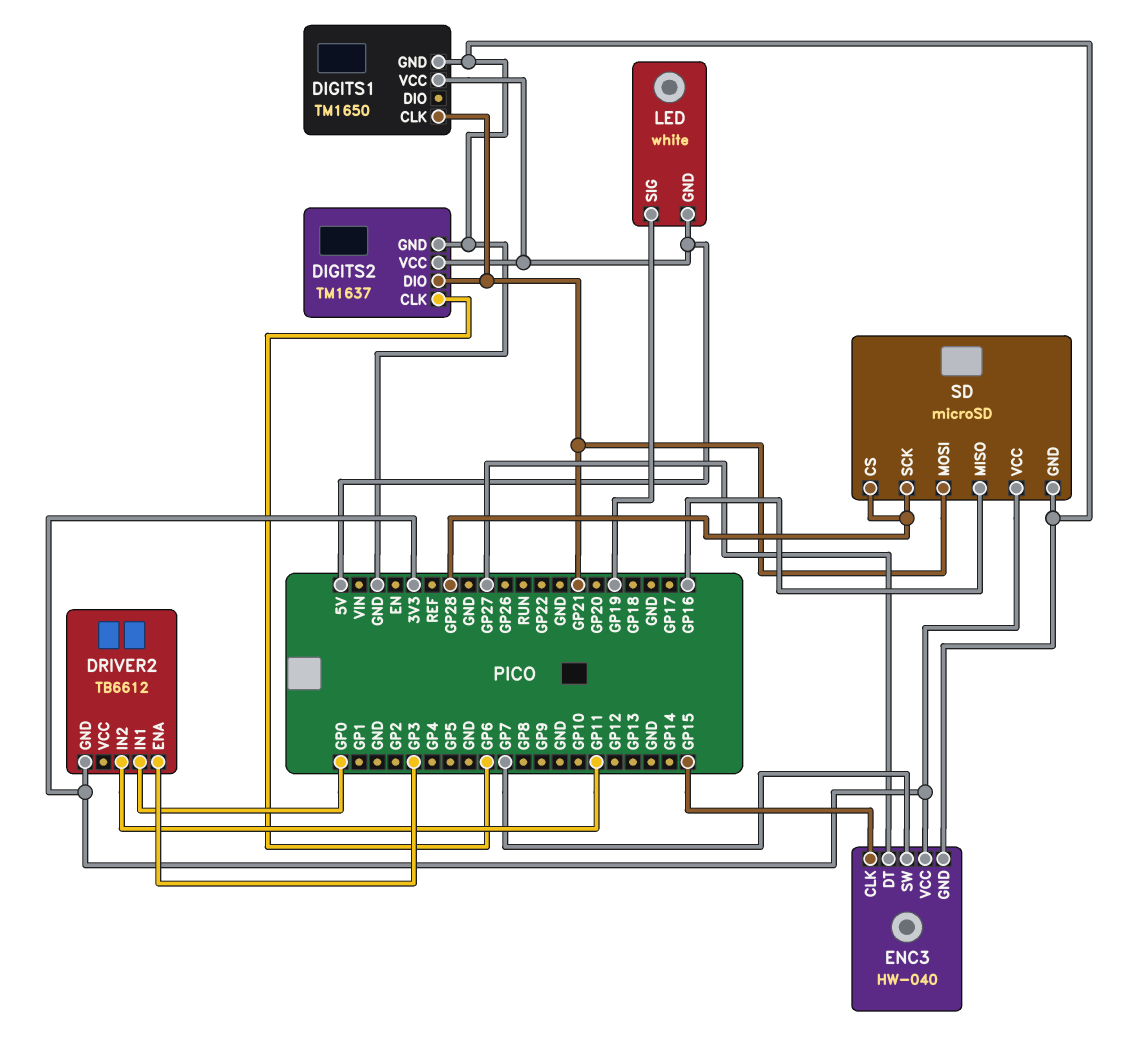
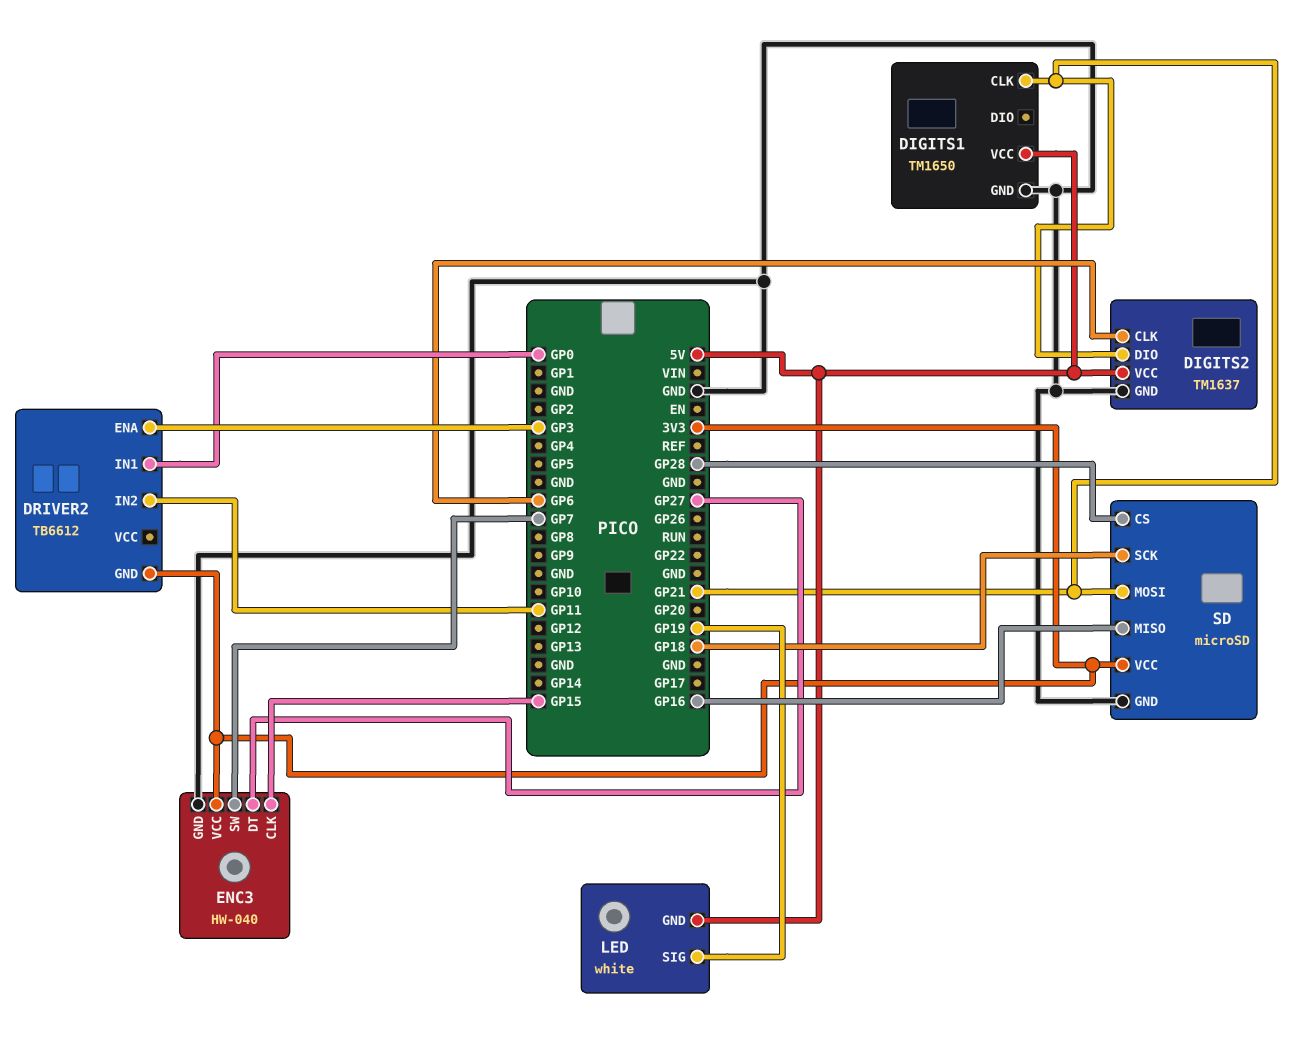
SD pin SCK: GP28 -> GP18

